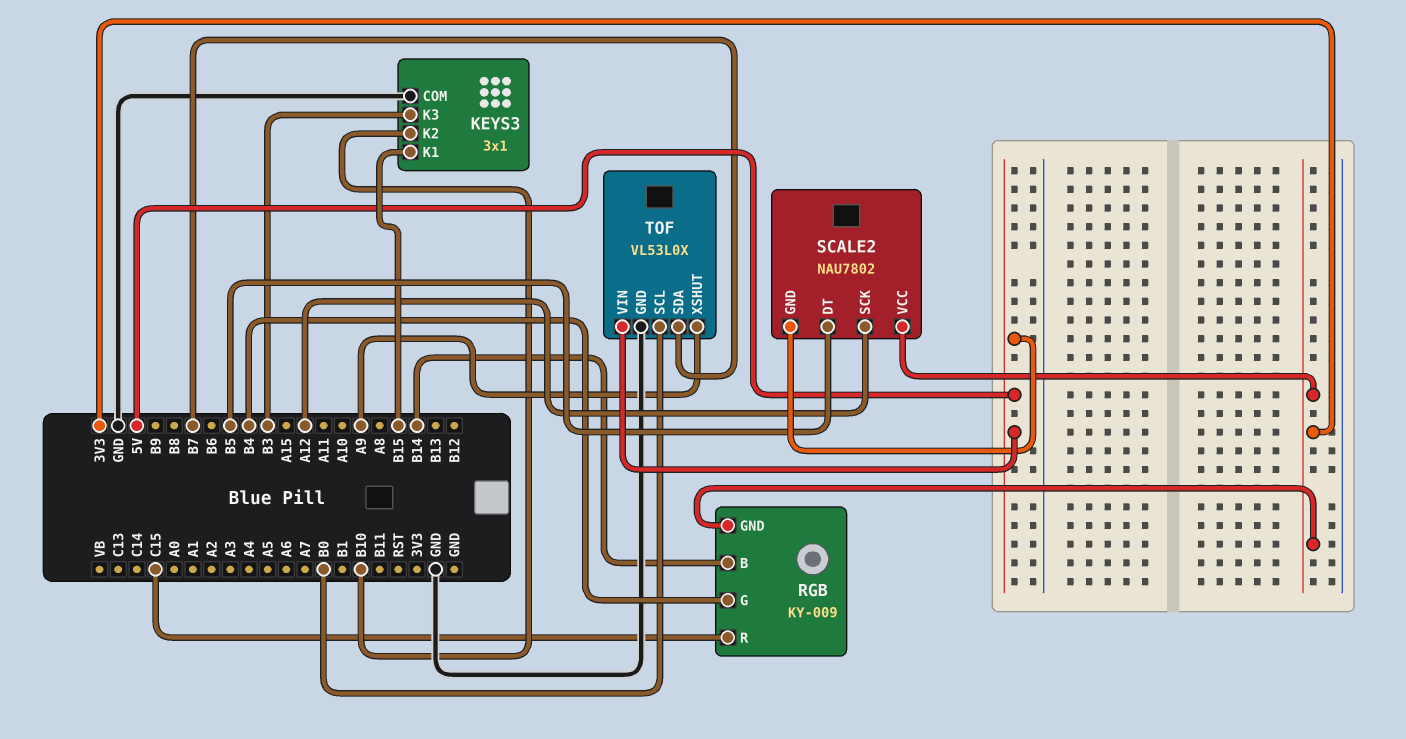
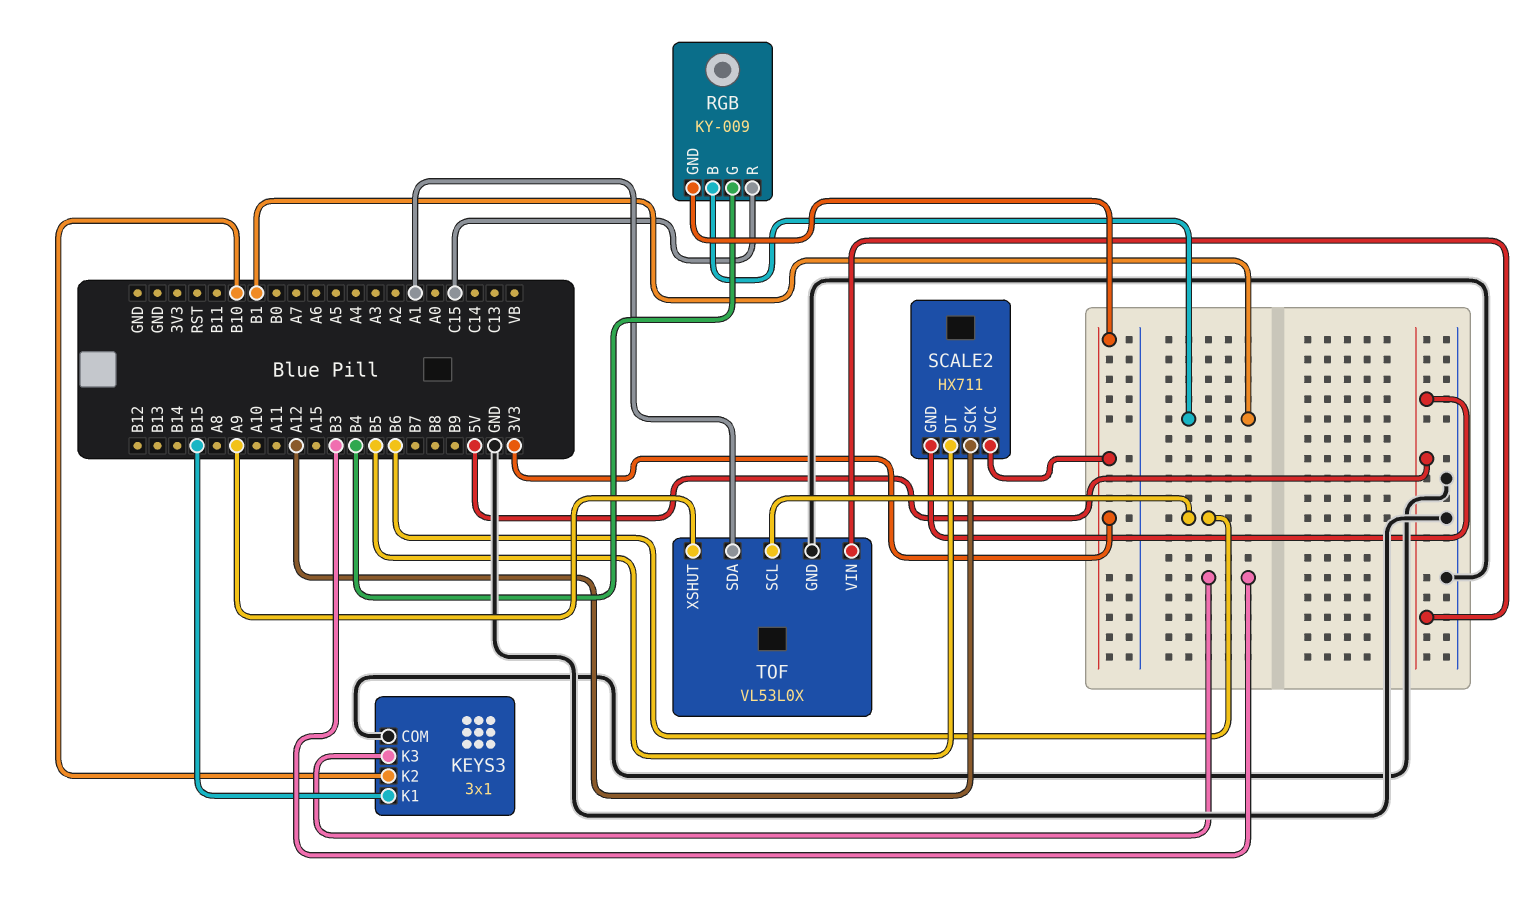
RGB pin B: B14 -> B1
SCALE2: NAU7802 -> HX711
TOF pin SCL: B0 -> B6
TOF pin SDA: B7 -> A1

